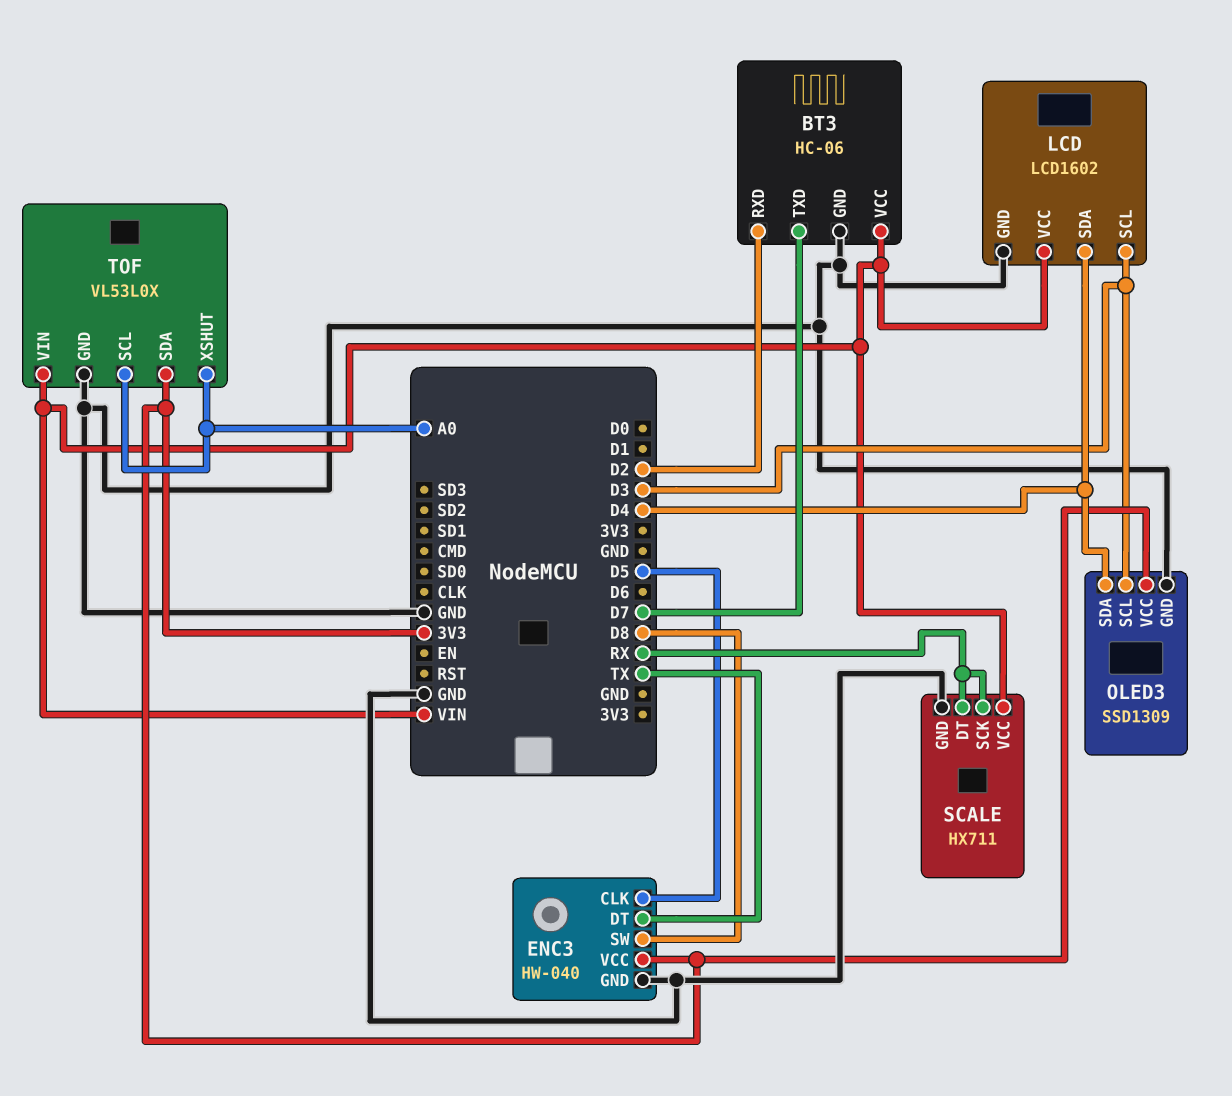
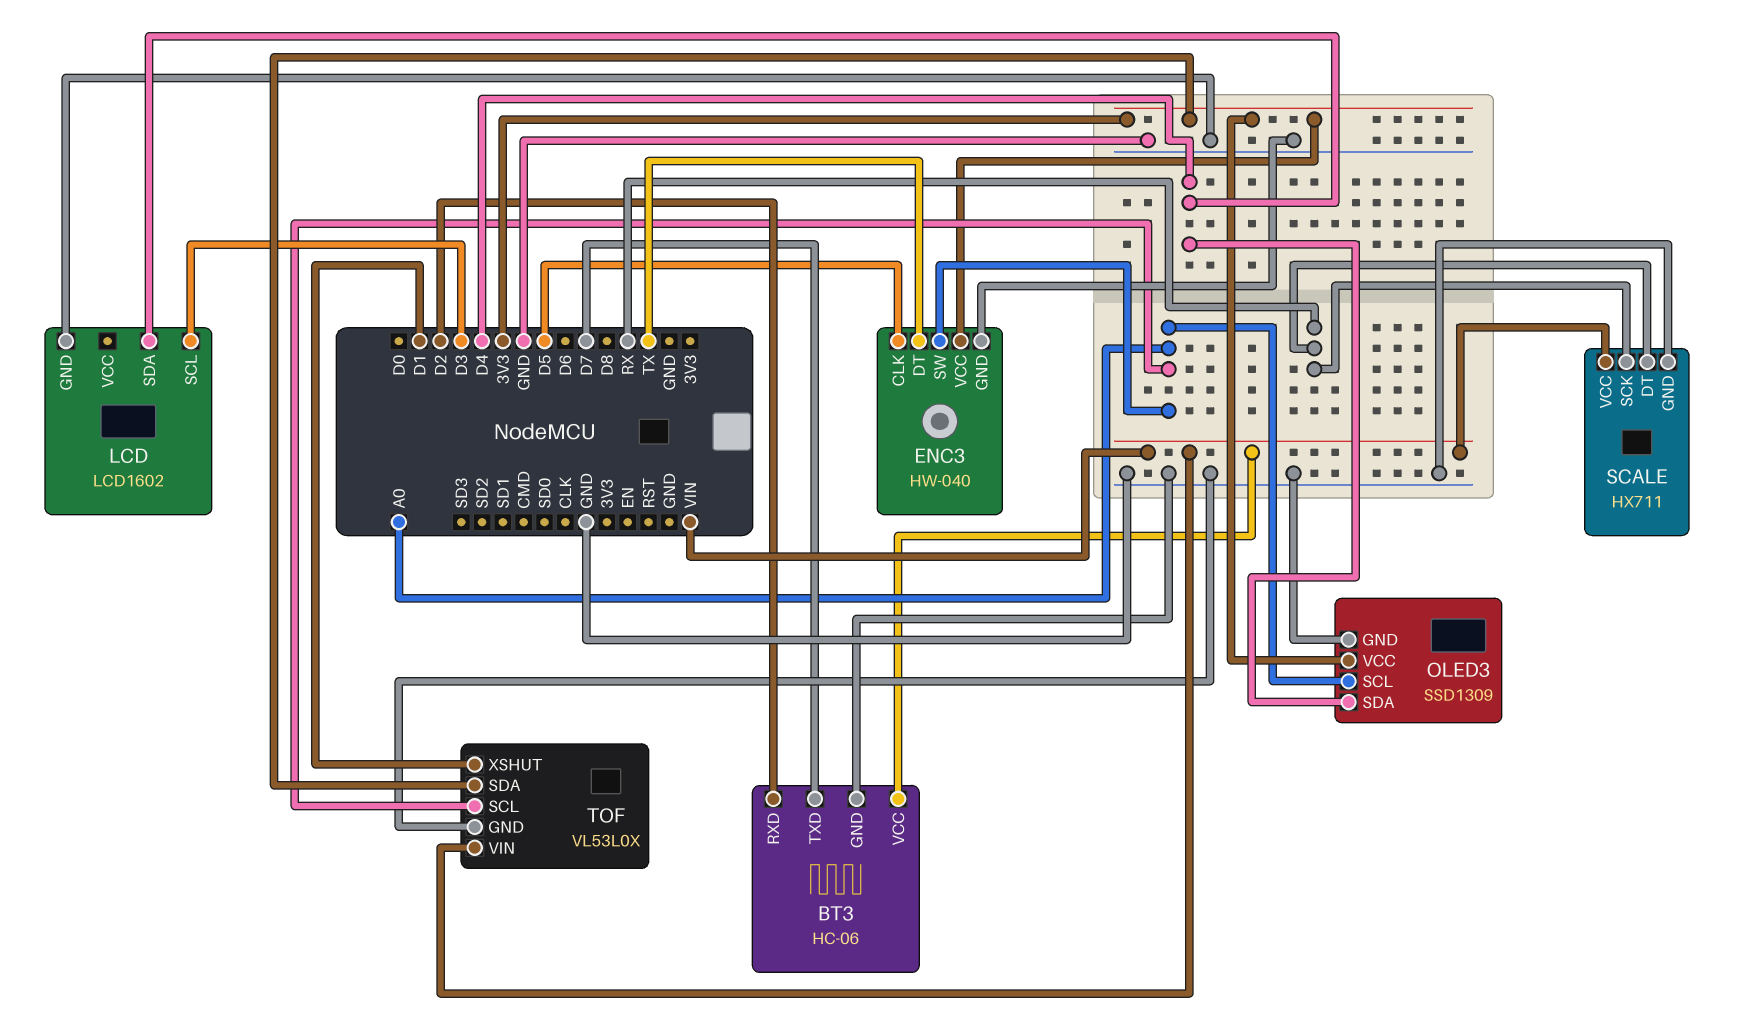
ENC3 pin SW: D8 -> A0
LCD pin VCC: VIN -> none
OLED3 pin SCL: D3 -> A0
TOF pin XSHUT: A0 -> D1

